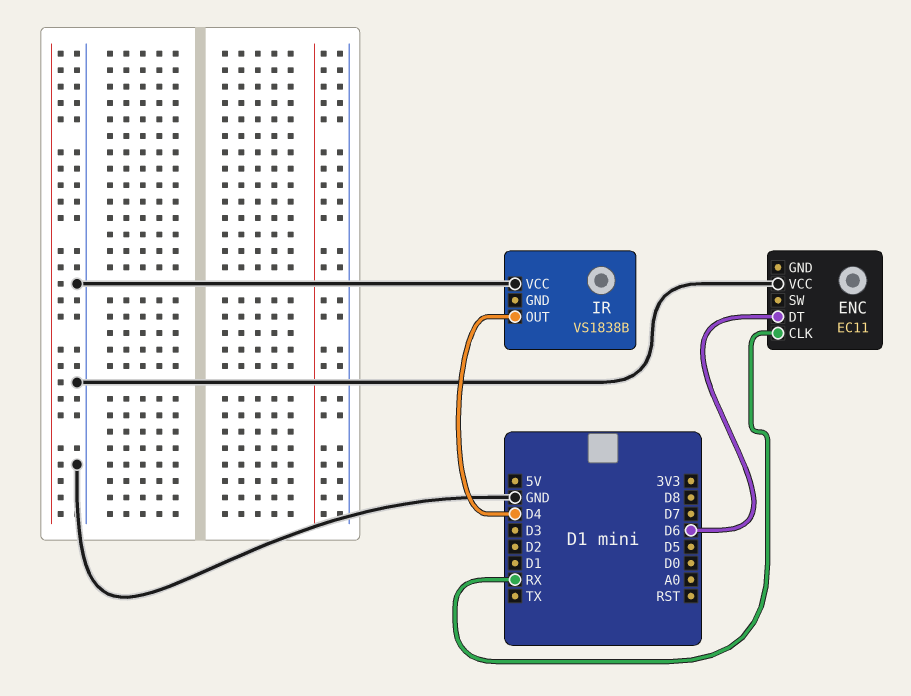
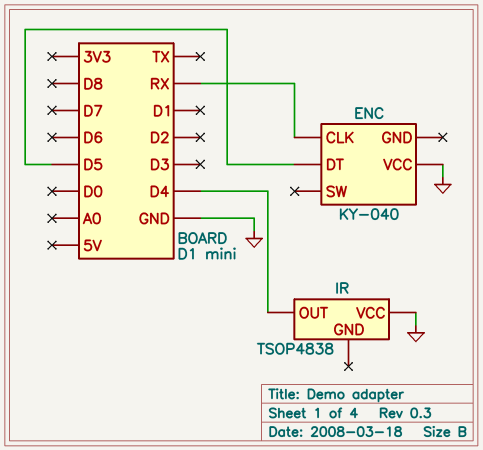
ENC: EC11 -> KY-040
ENC pin DT: D6 -> D5
IR: VS1838B -> TSOP4838

